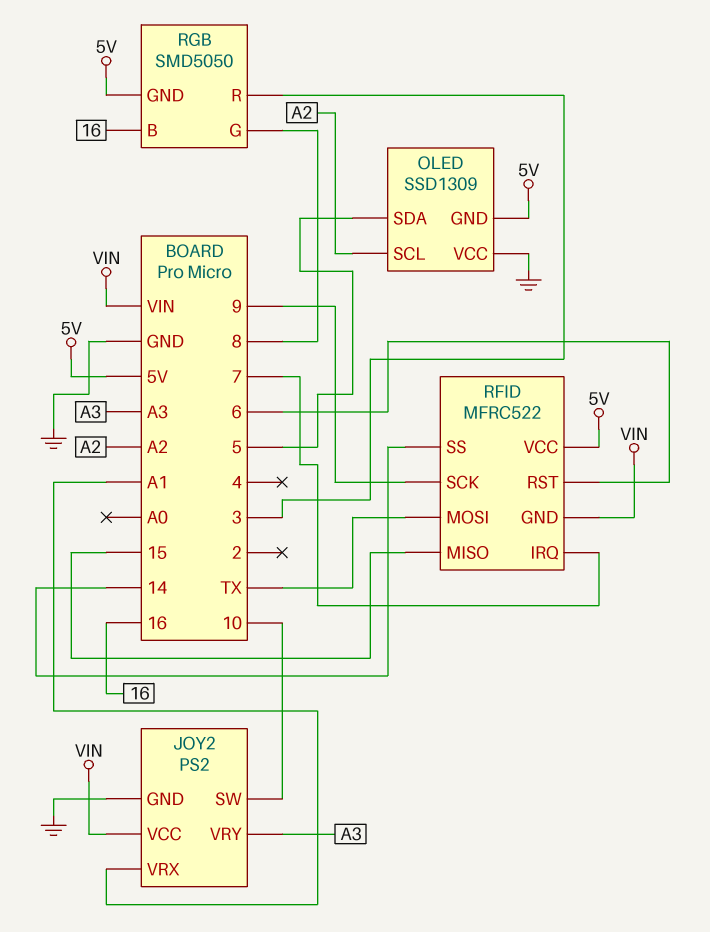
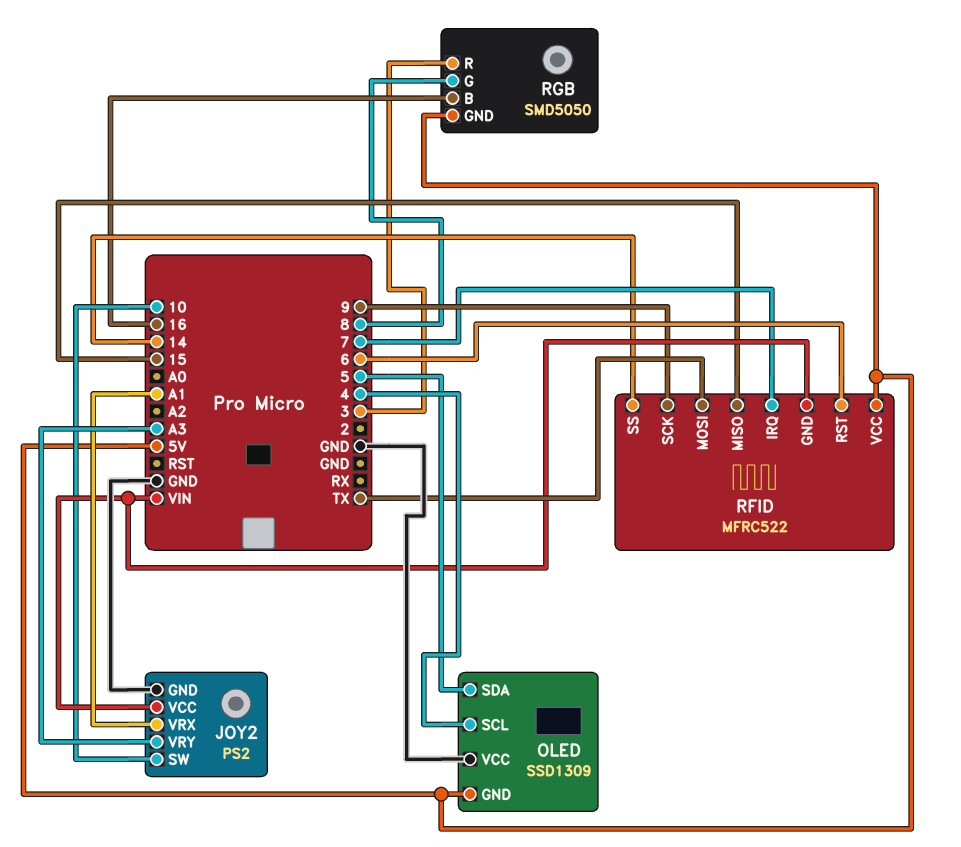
OLED pin SCL: A2 -> 4

